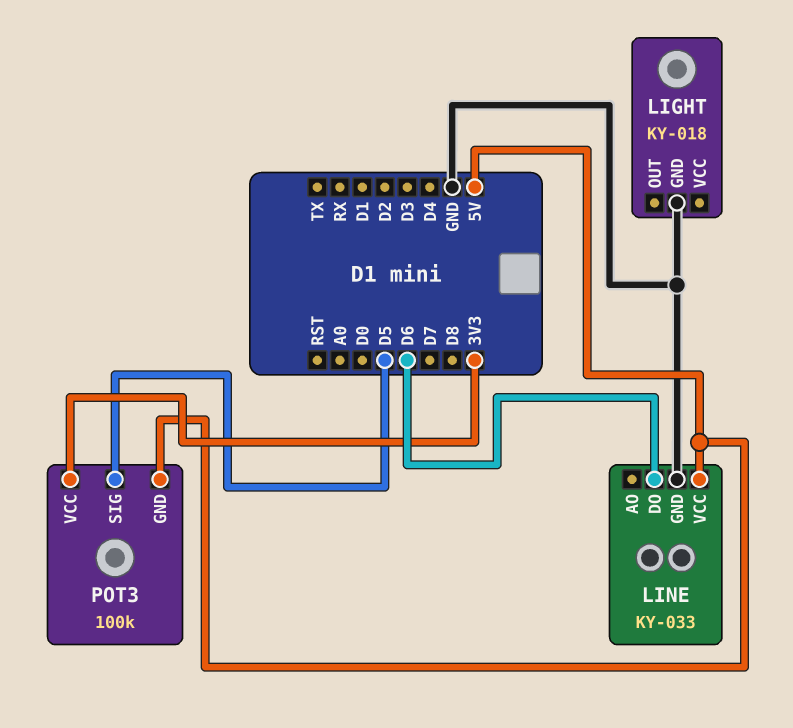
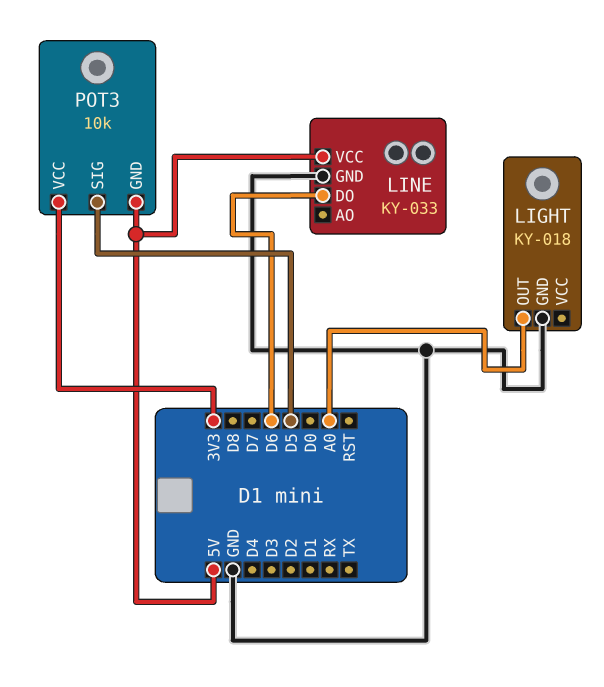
LIGHT pin OUT: none -> A0
POT3: 100k -> 10k

